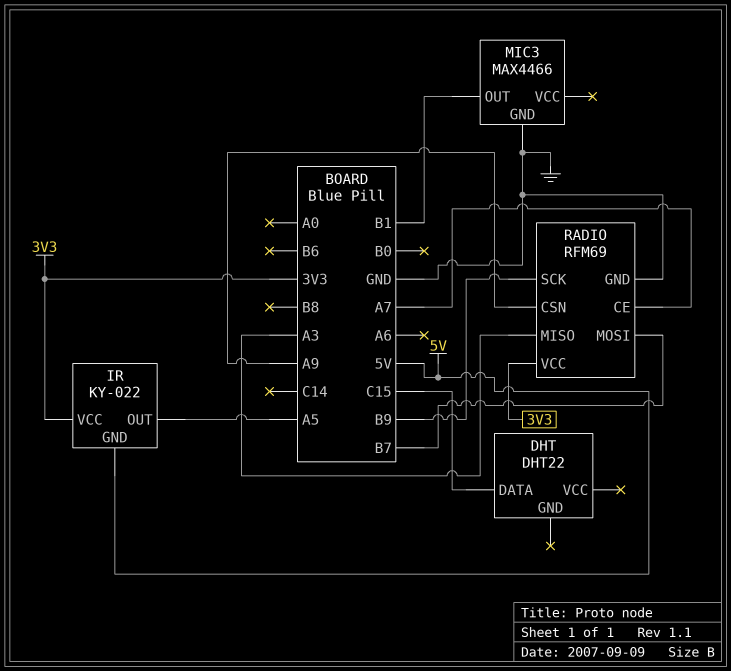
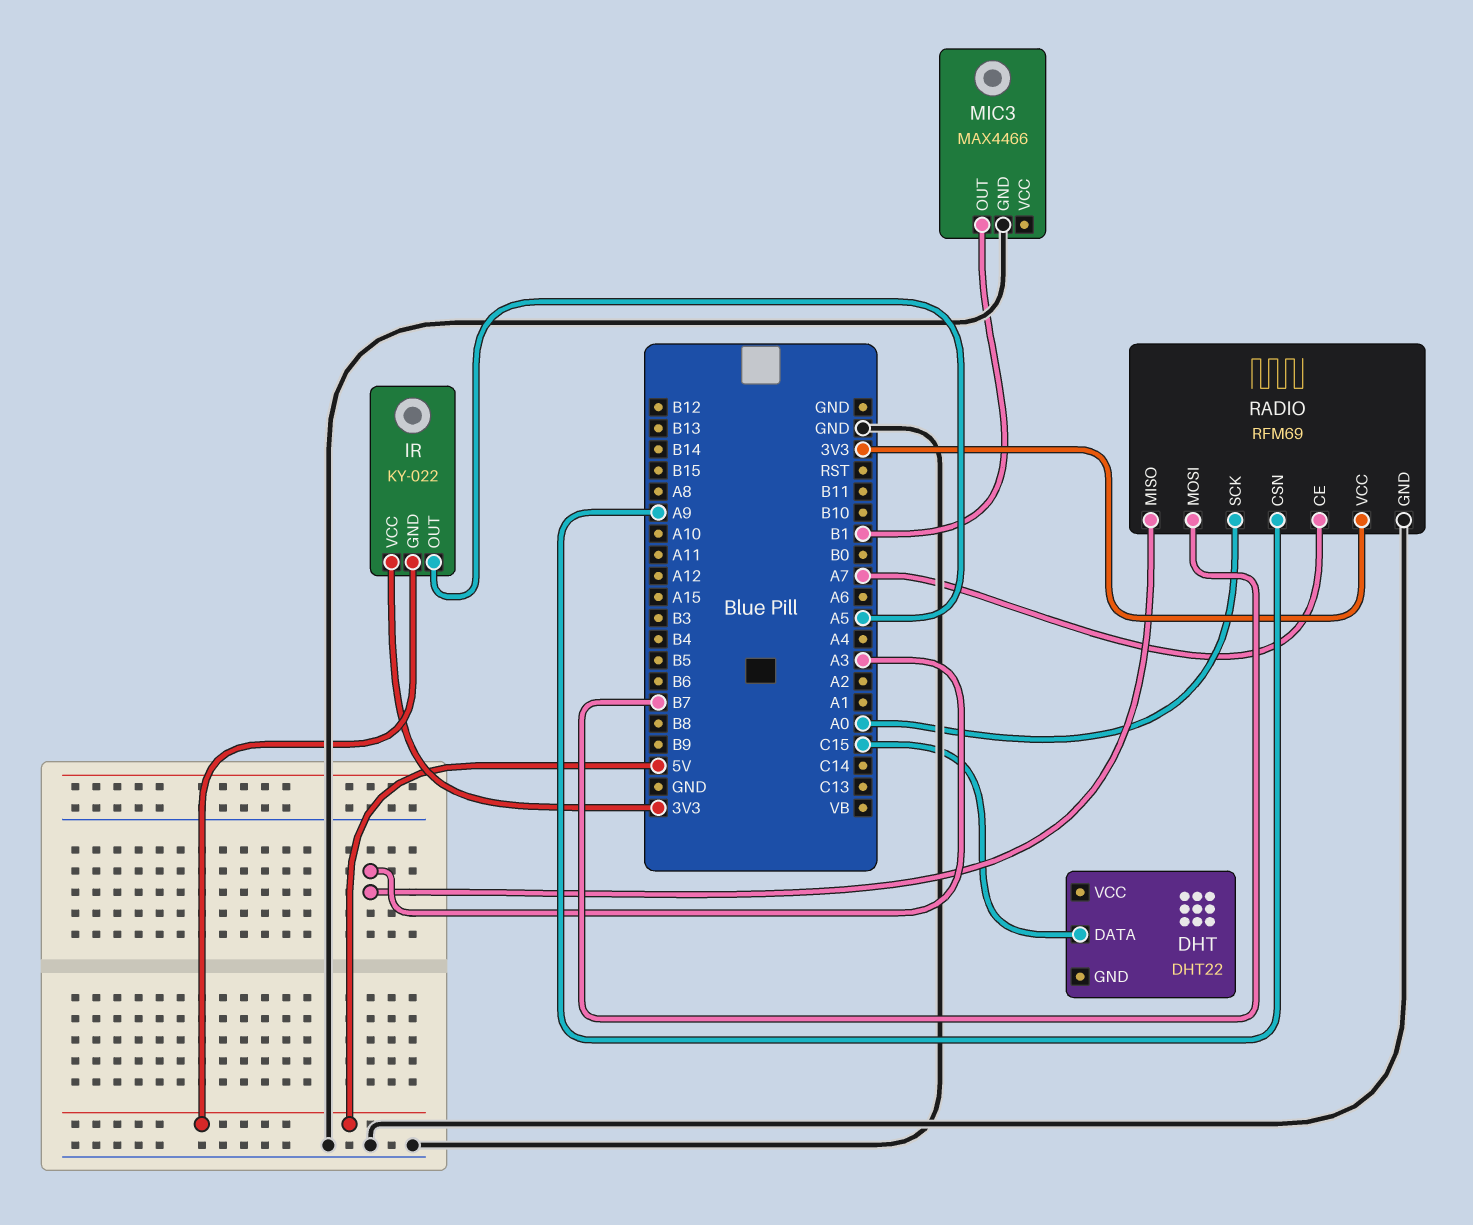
RADIO pin SCK: B9 -> A0

